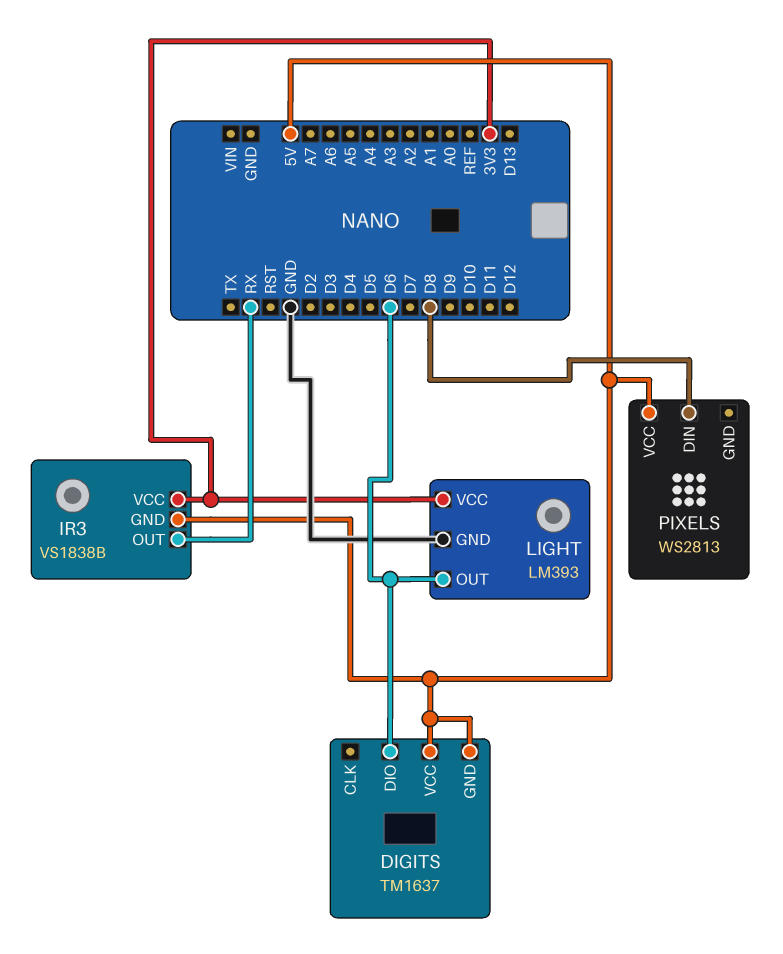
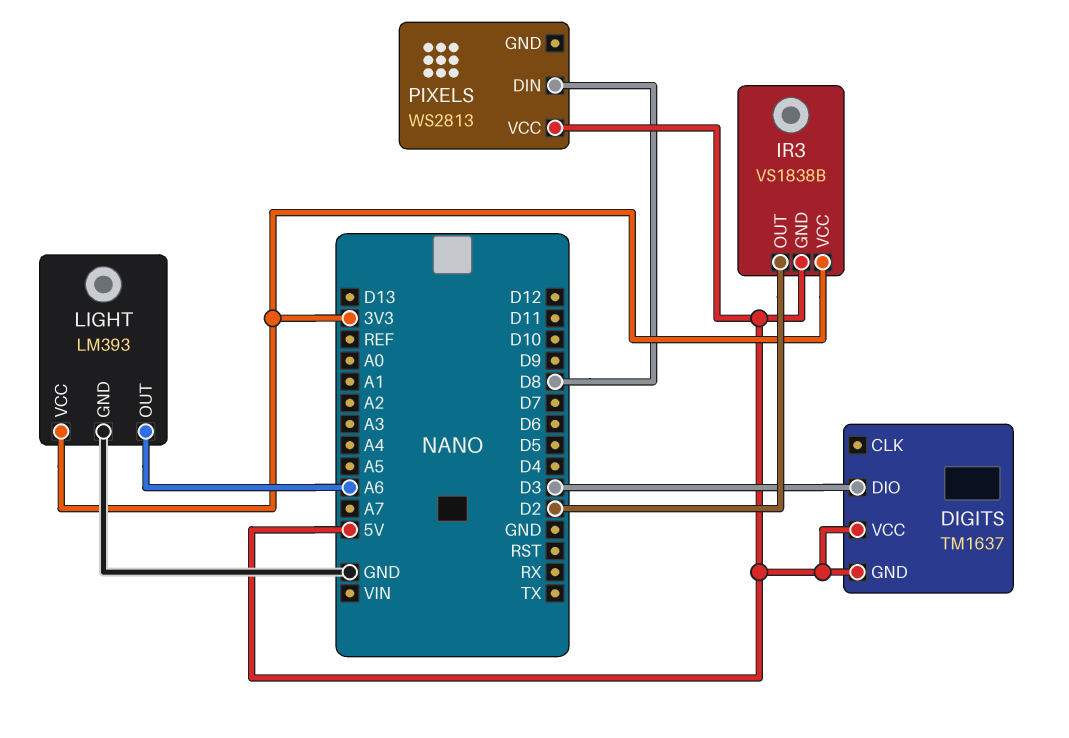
DIGITS pin DIO: D6 -> D3
IR3 pin OUT: RX -> D2
LIGHT pin OUT: D6 -> A6

